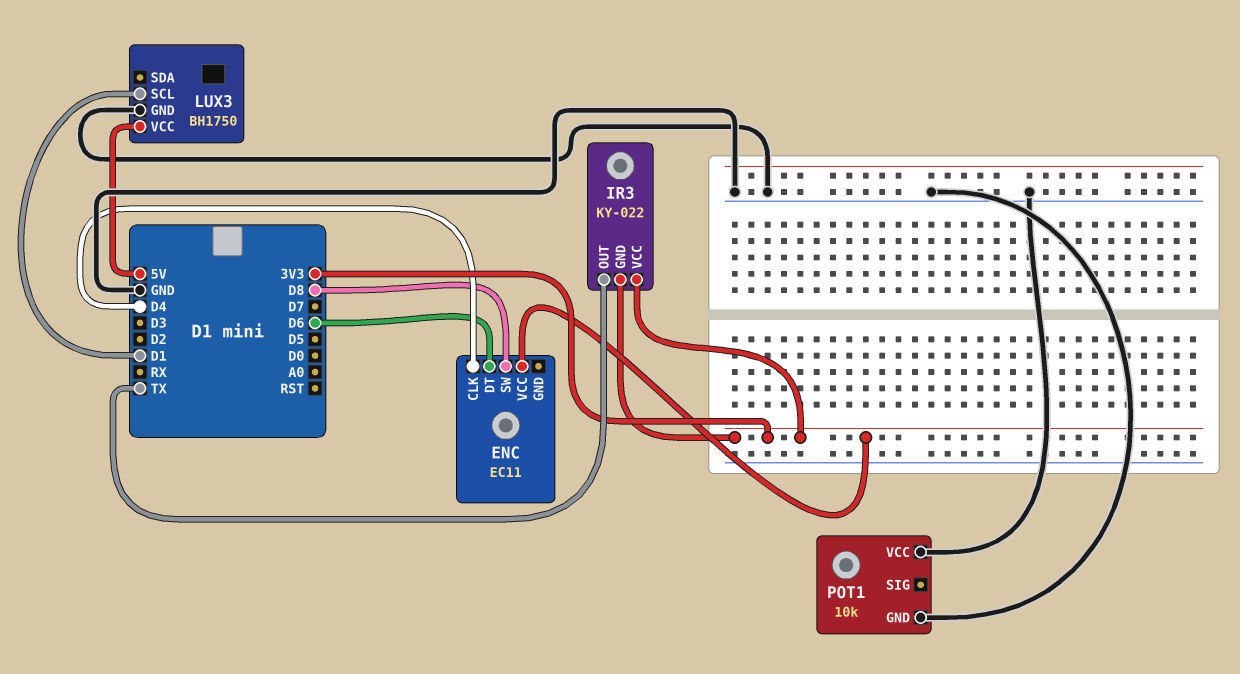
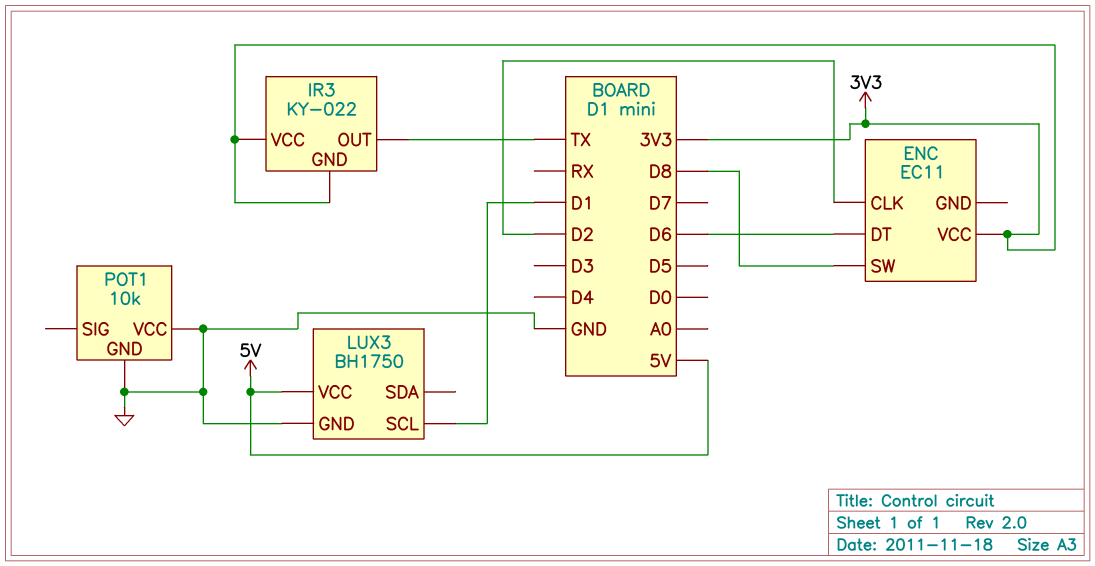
ENC pin CLK: D4 -> D2

